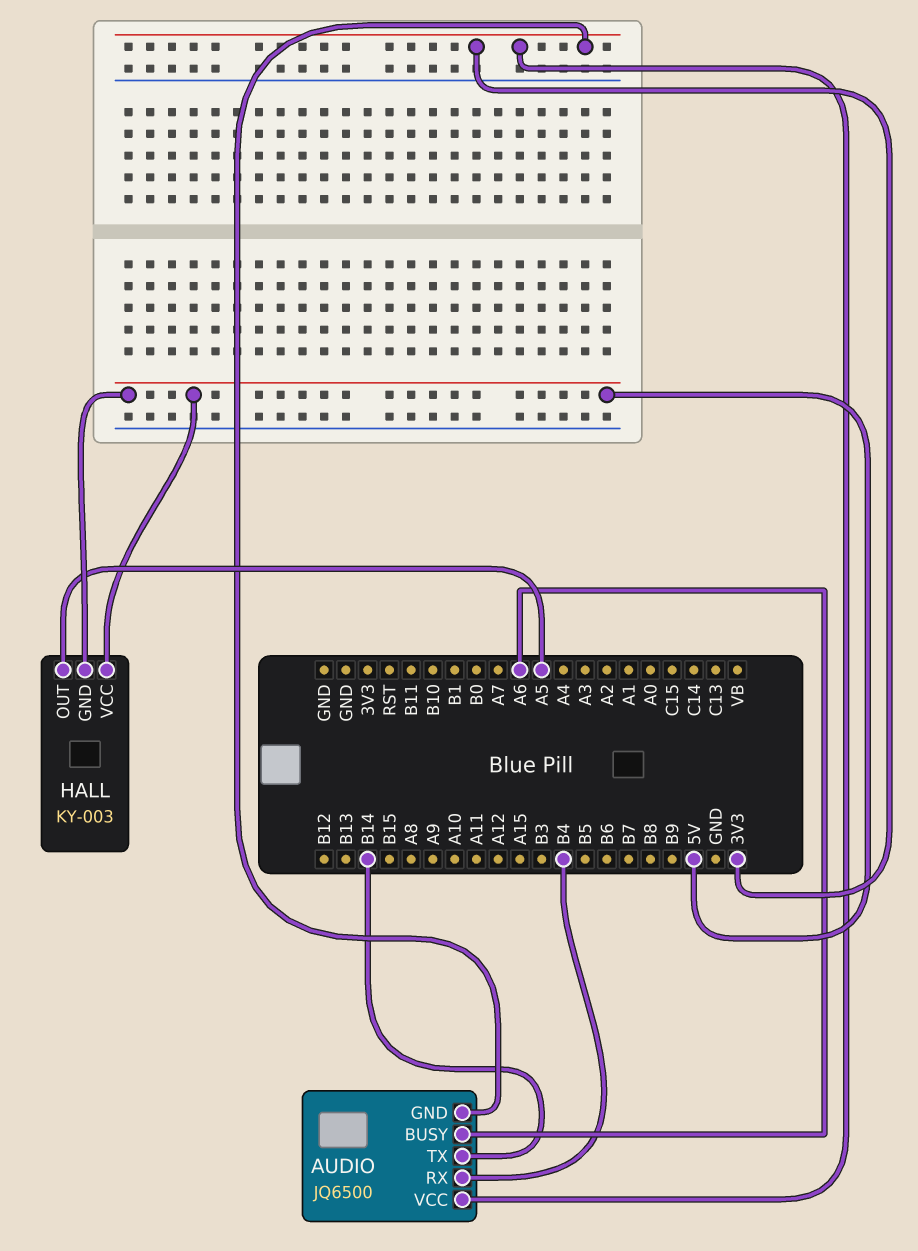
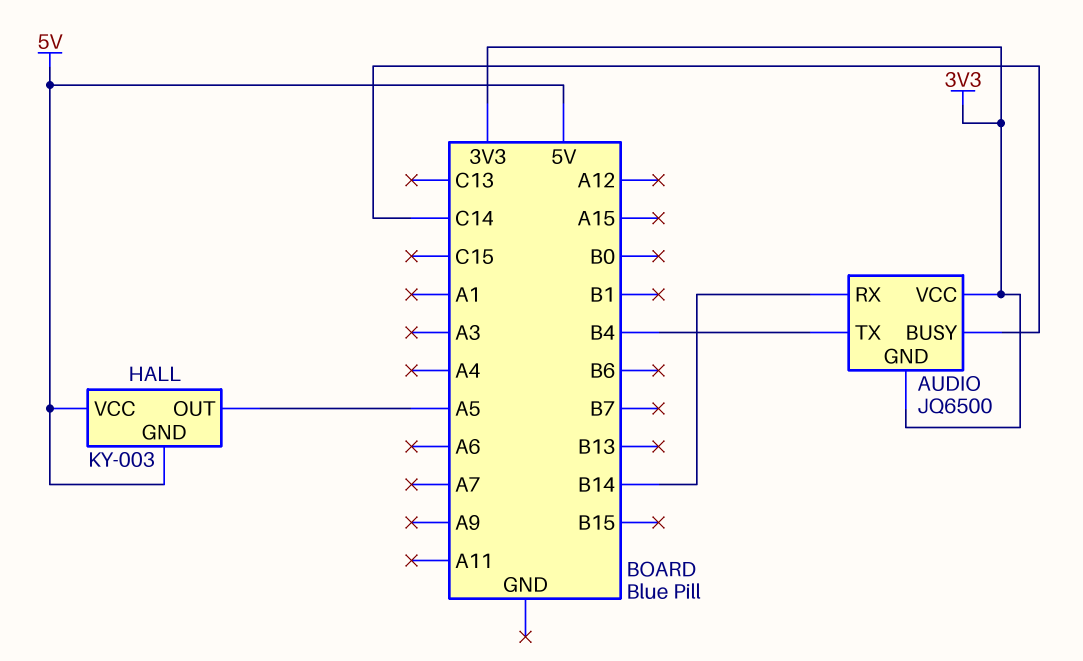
AUDIO pin BUSY: A6 -> C14
AUDIO pin RX: B4 -> B14
AUDIO pin TX: B14 -> B4

